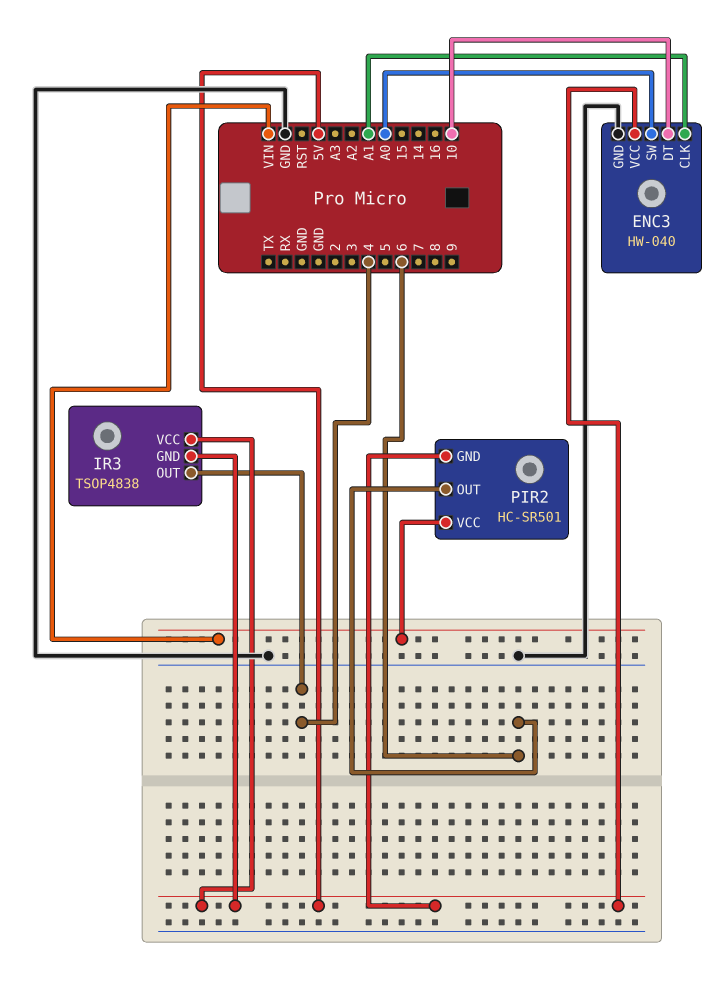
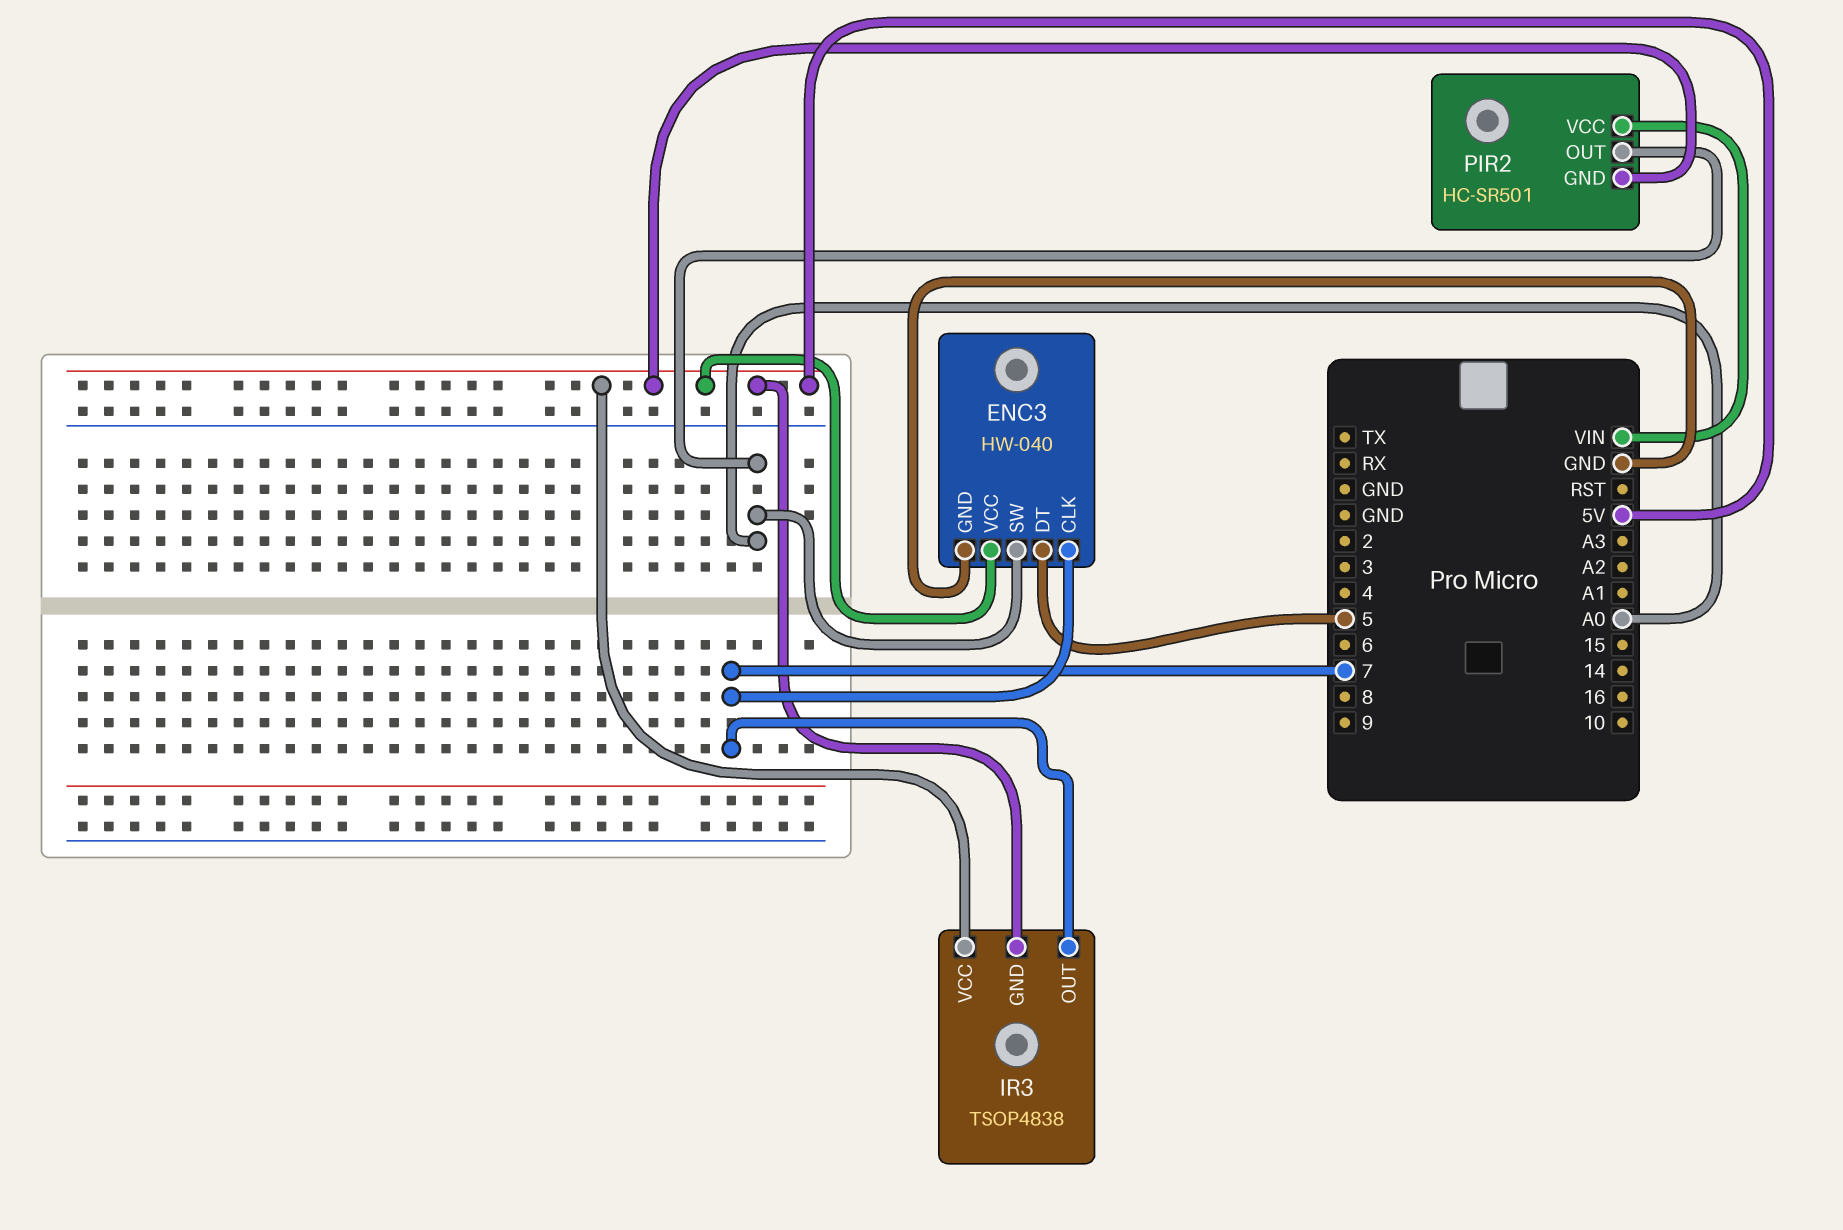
ENC3 pin CLK: A1 -> 7
ENC3 pin DT: 10 -> 5
IR3 pin OUT: 4 -> 7
PIR2 pin OUT: 6 -> A0

